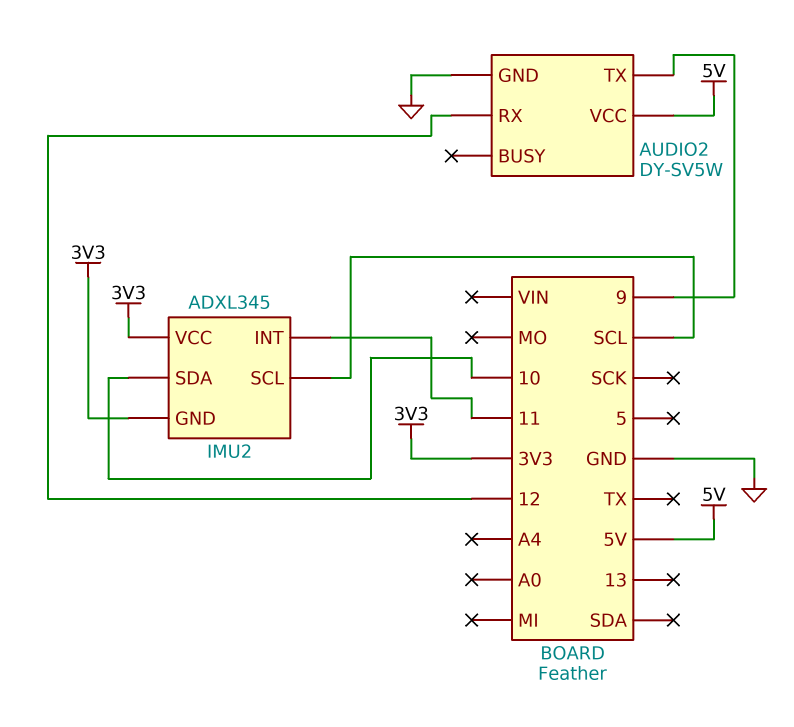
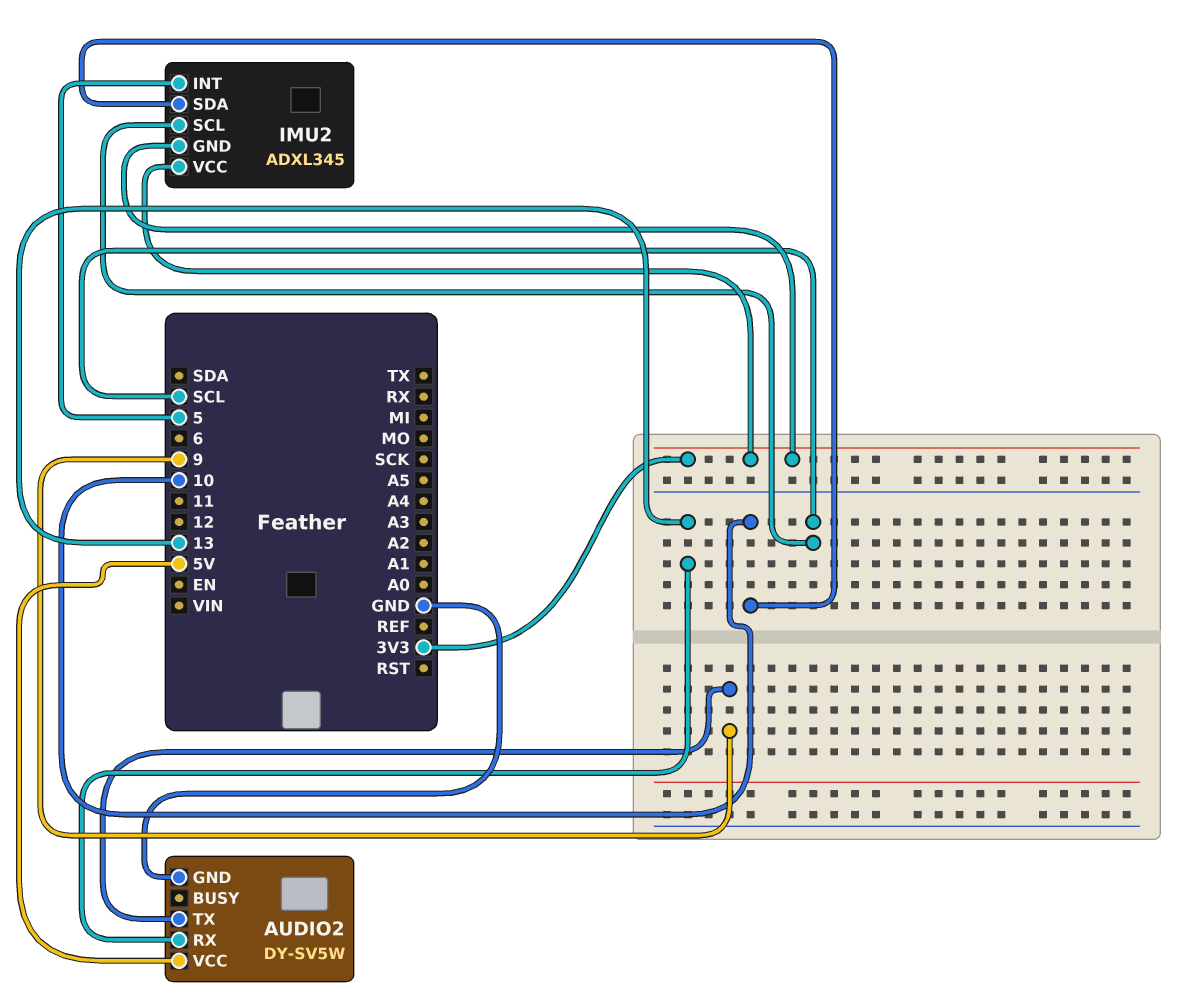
AUDIO2 pin RX: 12 -> 13
IMU2 pin INT: 11 -> 5

